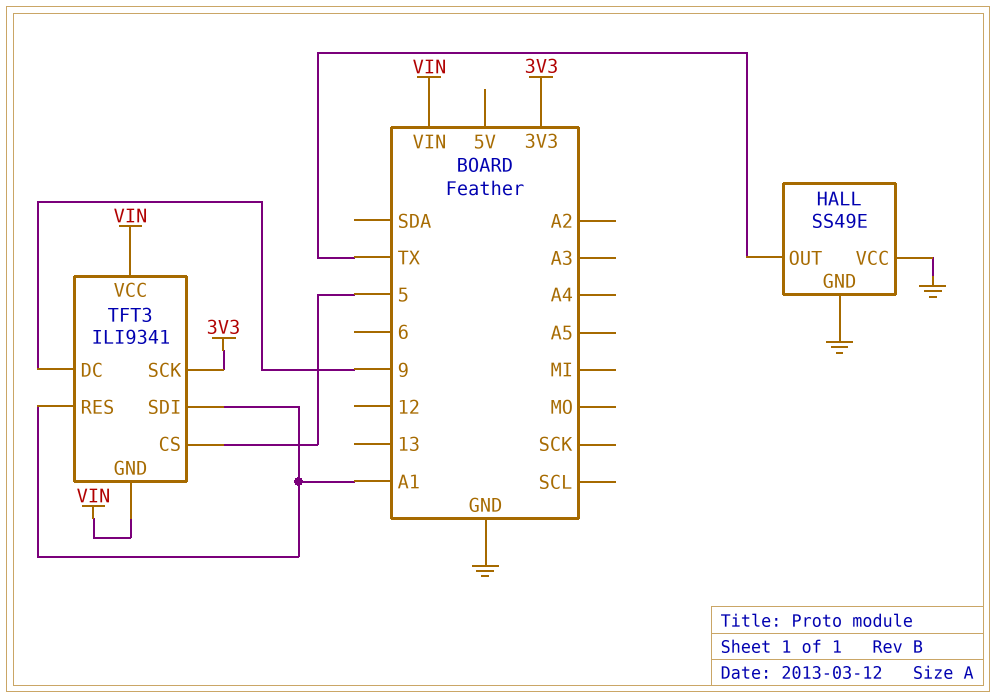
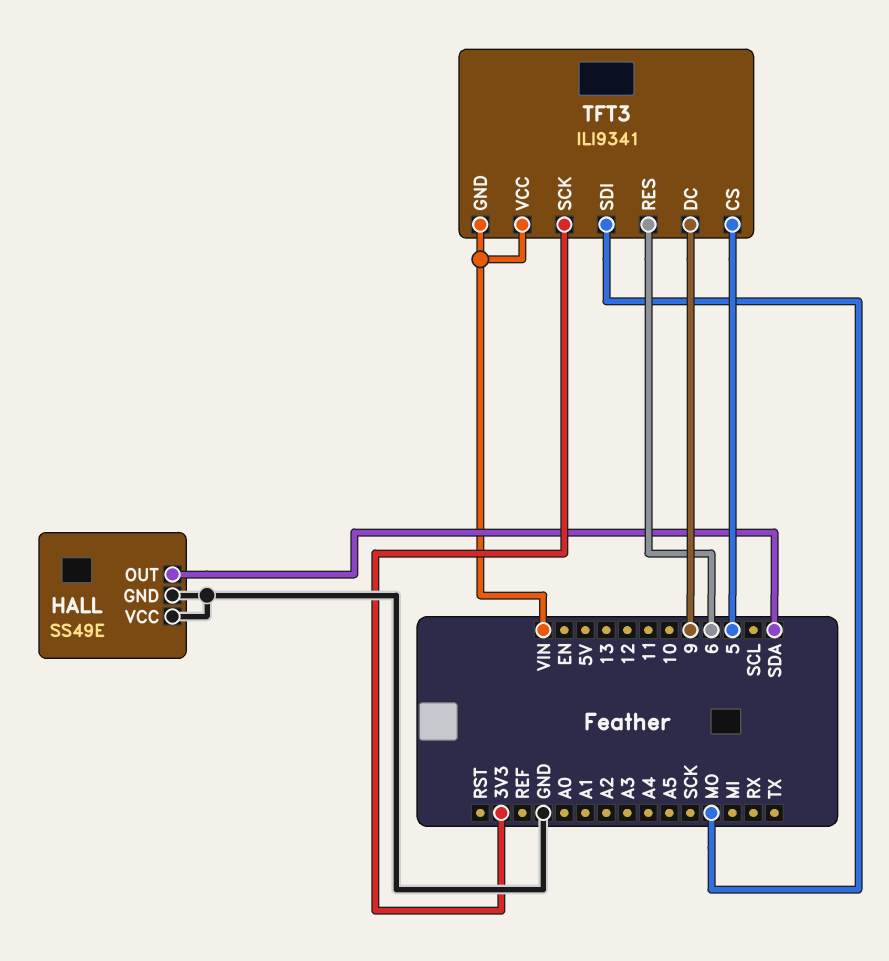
HALL pin OUT: TX -> SDA
TFT3 pin RES: A1 -> 6
TFT3 pin SDI: A1 -> MO

